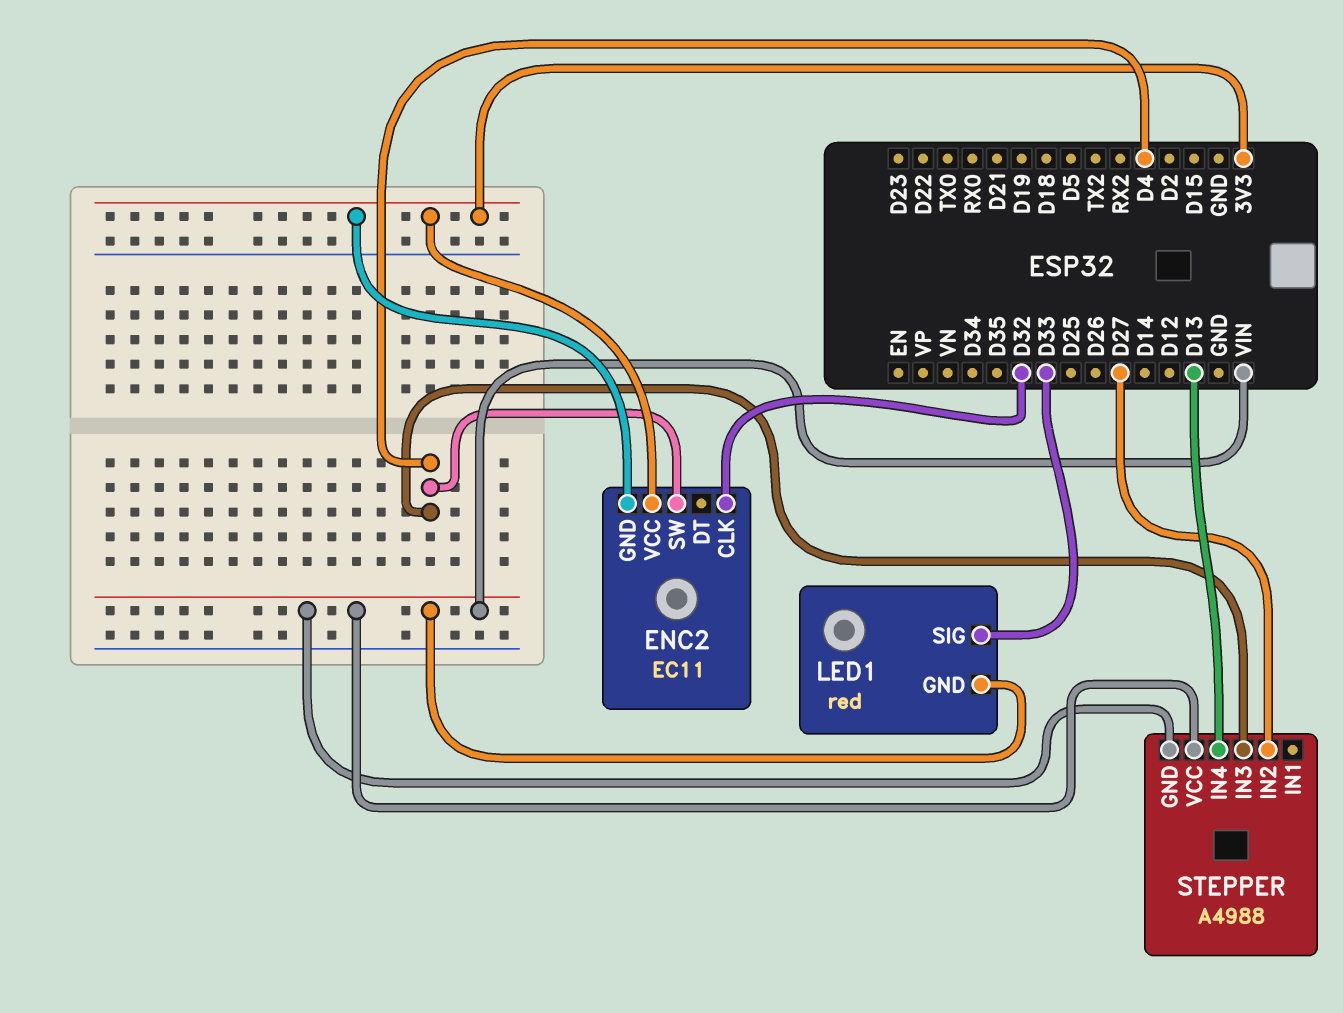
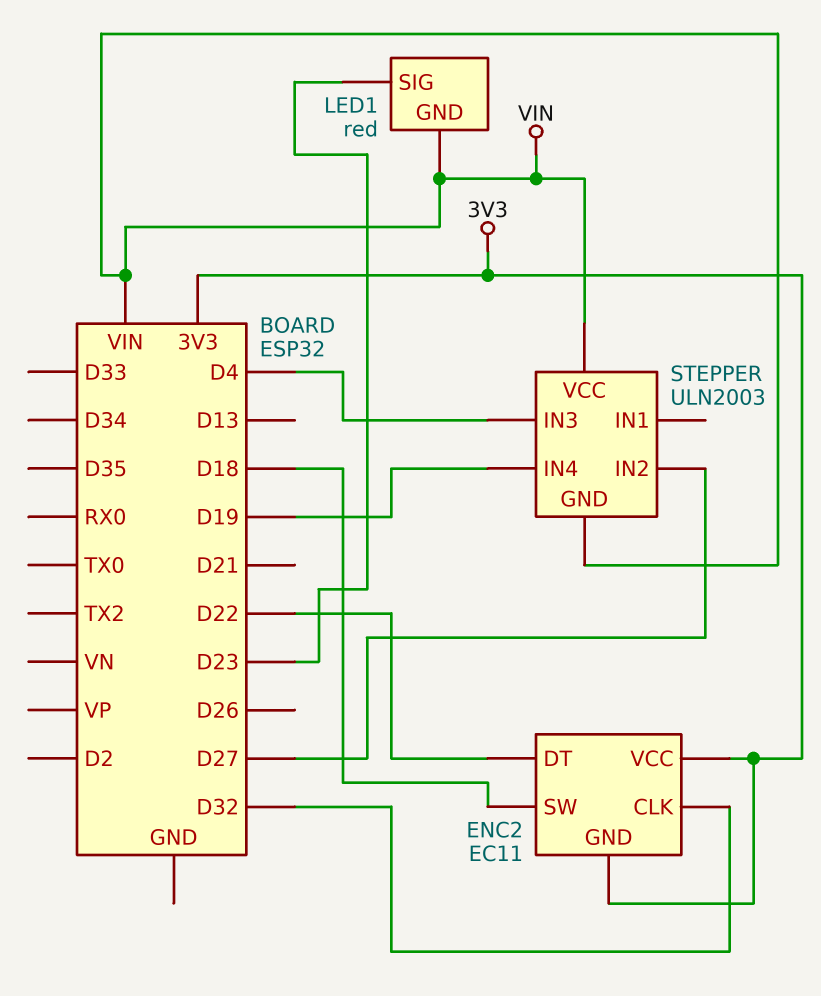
ENC2 pin DT: none -> D22
ENC2 pin SW: D4 -> D18
LED1 pin SIG: D33 -> D23
STEPPER: A4988 -> ULN2003
STEPPER pin IN4: D13 -> D19

